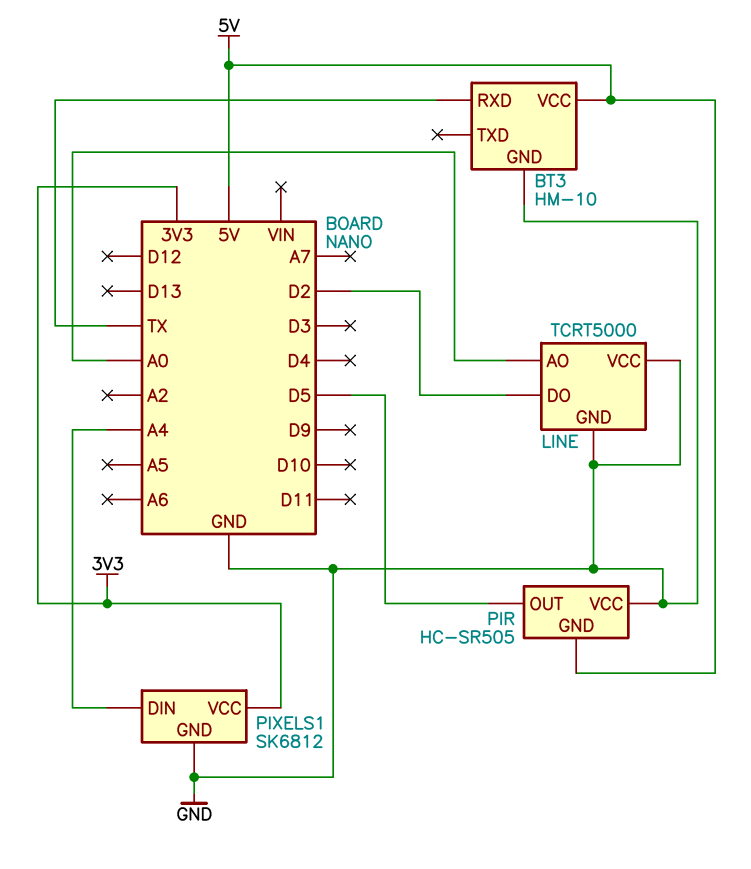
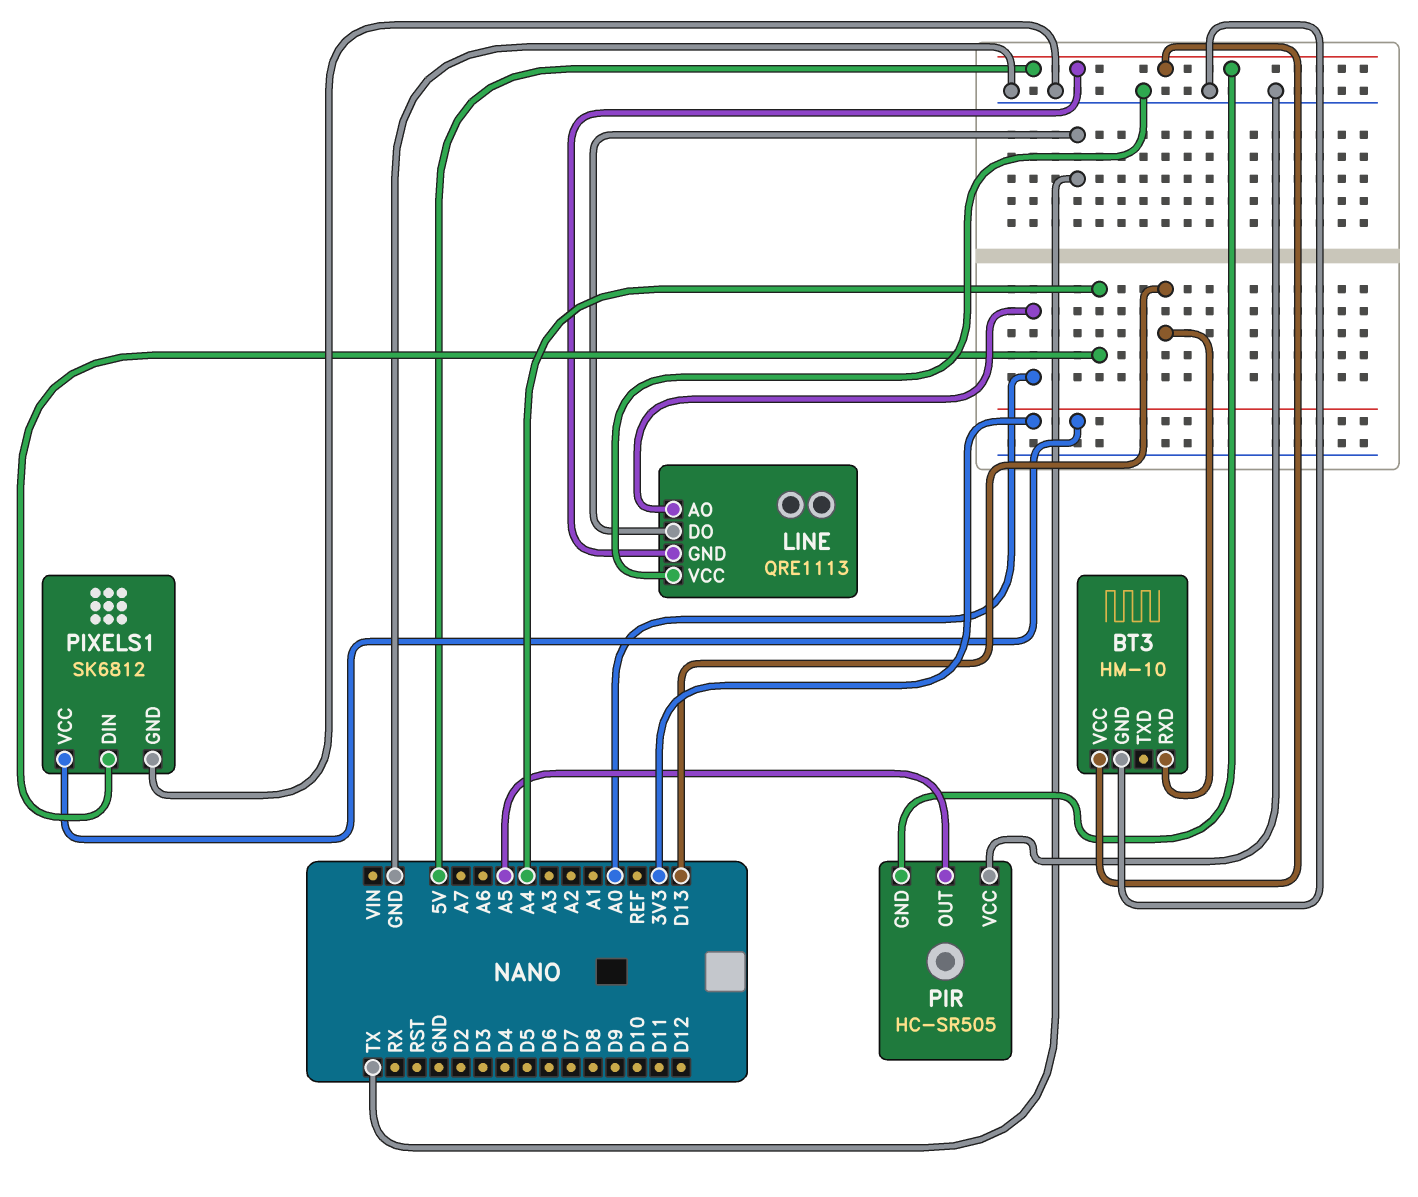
BT3 pin RXD: TX -> D13
LINE: TCRT5000 -> QRE1113
LINE pin DO: D2 -> TX
LINE pin GND: GND -> 5V
PIR pin OUT: D5 -> A5

